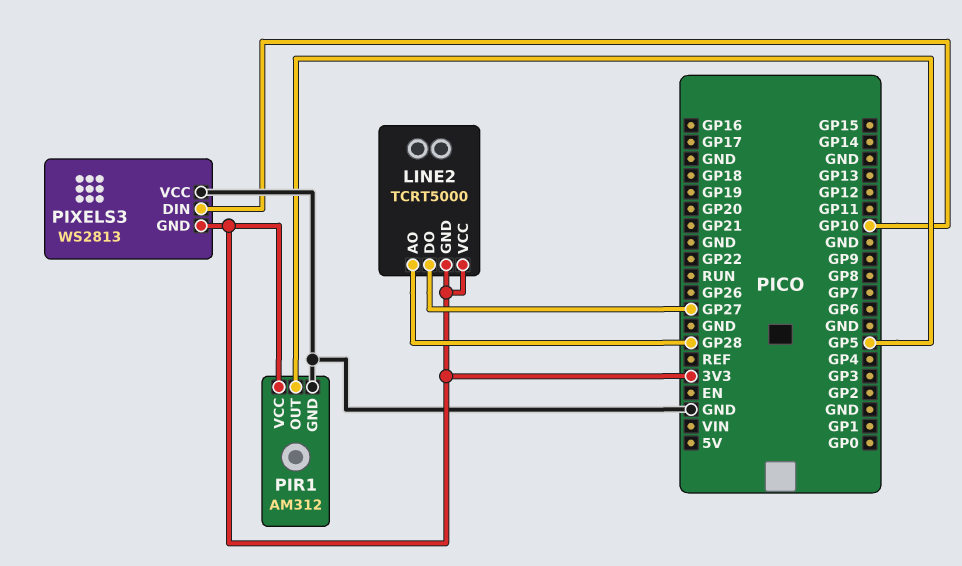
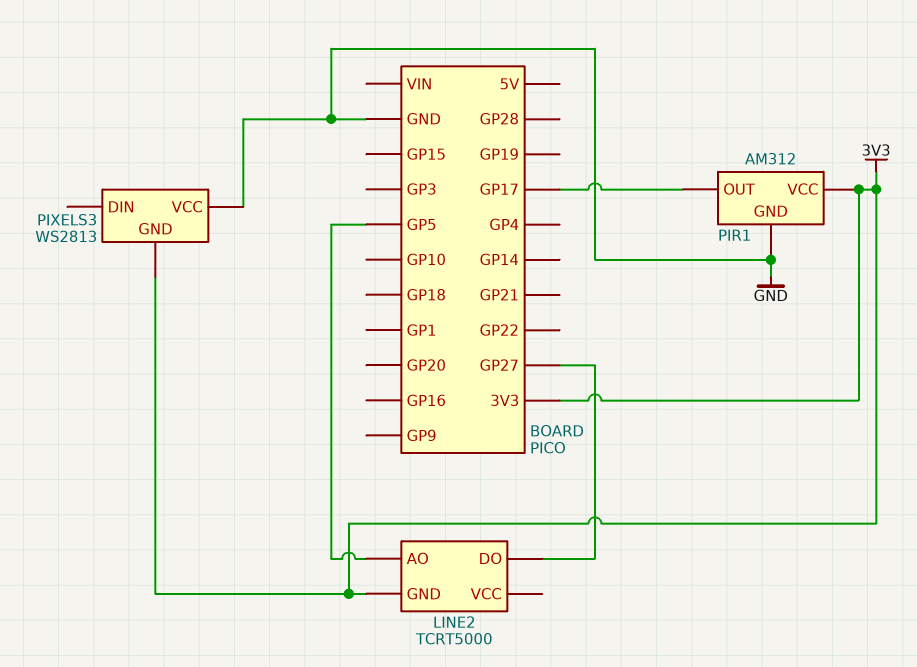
LINE2 pin AO: GP28 -> GP5
LINE2 pin VCC: 3V3 -> none
PIR1 pin OUT: GP5 -> GP17
PIXELS3 pin DIN: GP10 -> none

